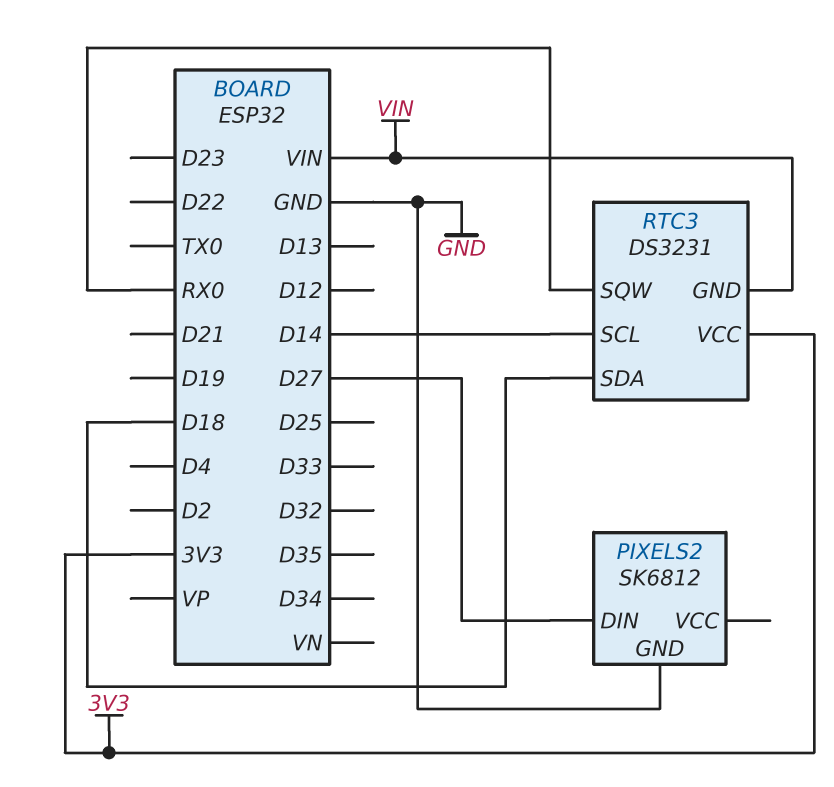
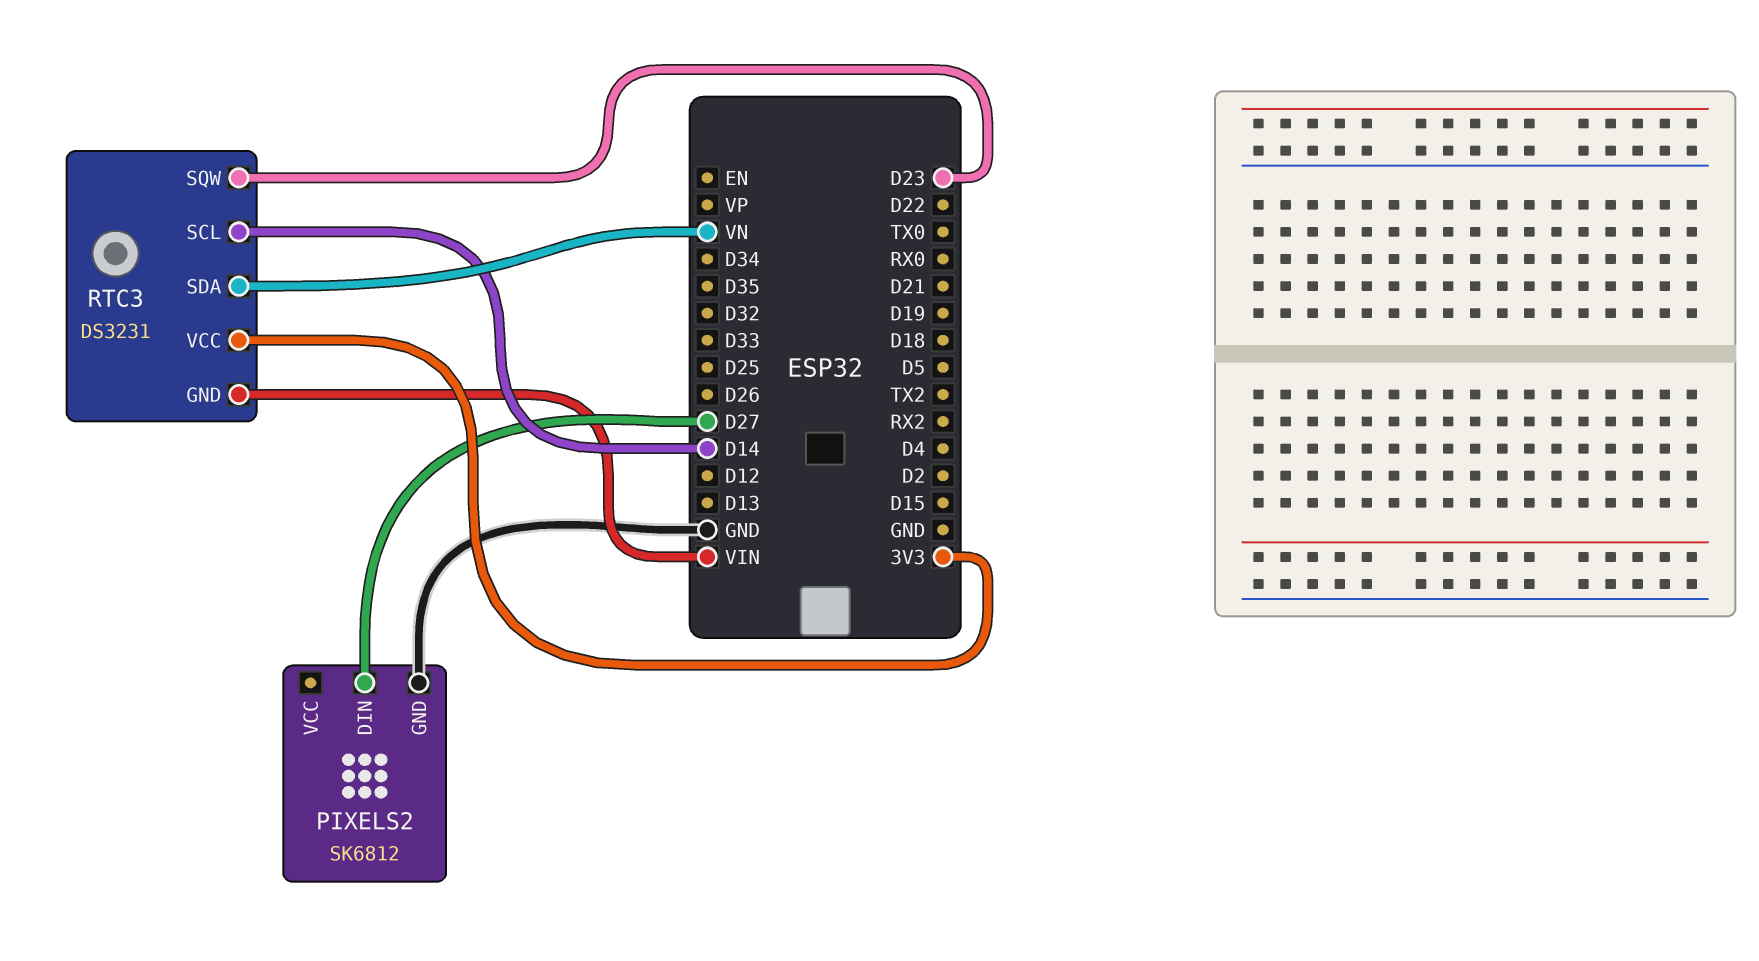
RTC3 pin SDA: D18 -> VN
RTC3 pin SQW: RX0 -> D23

